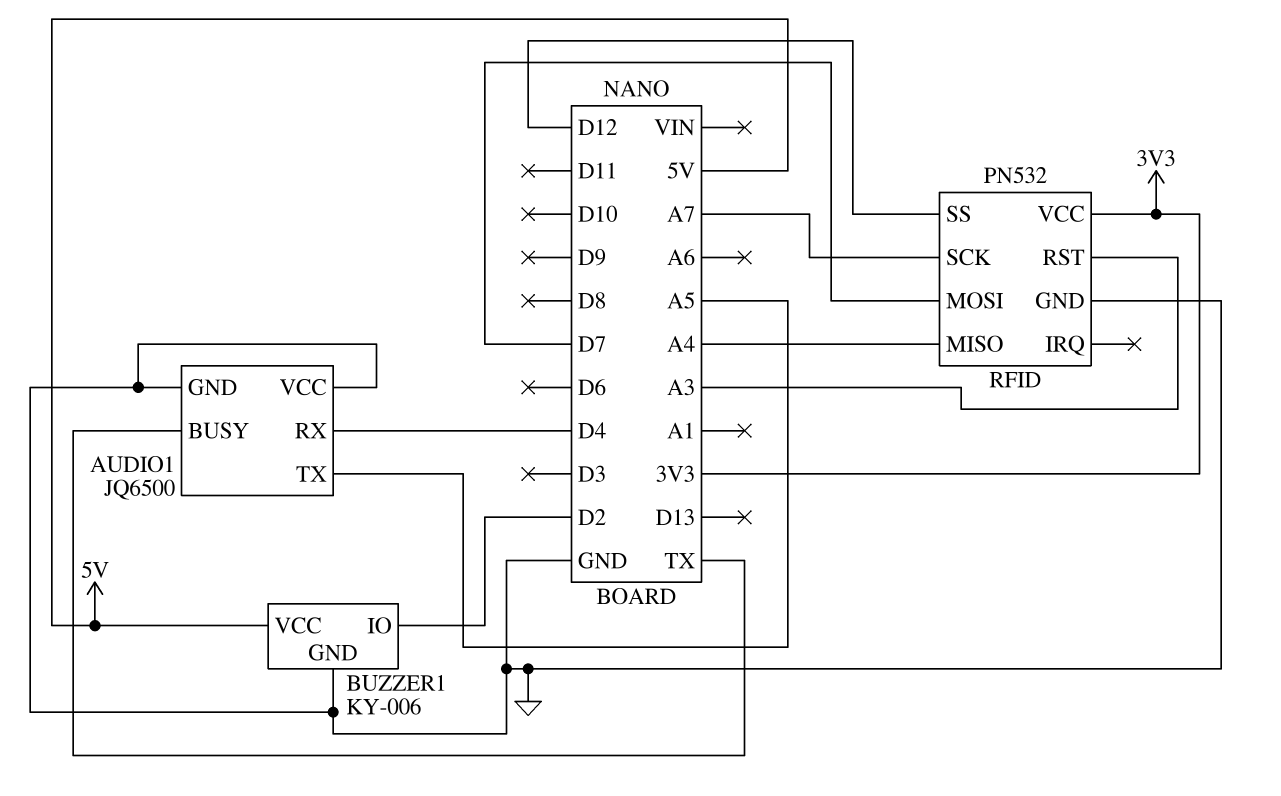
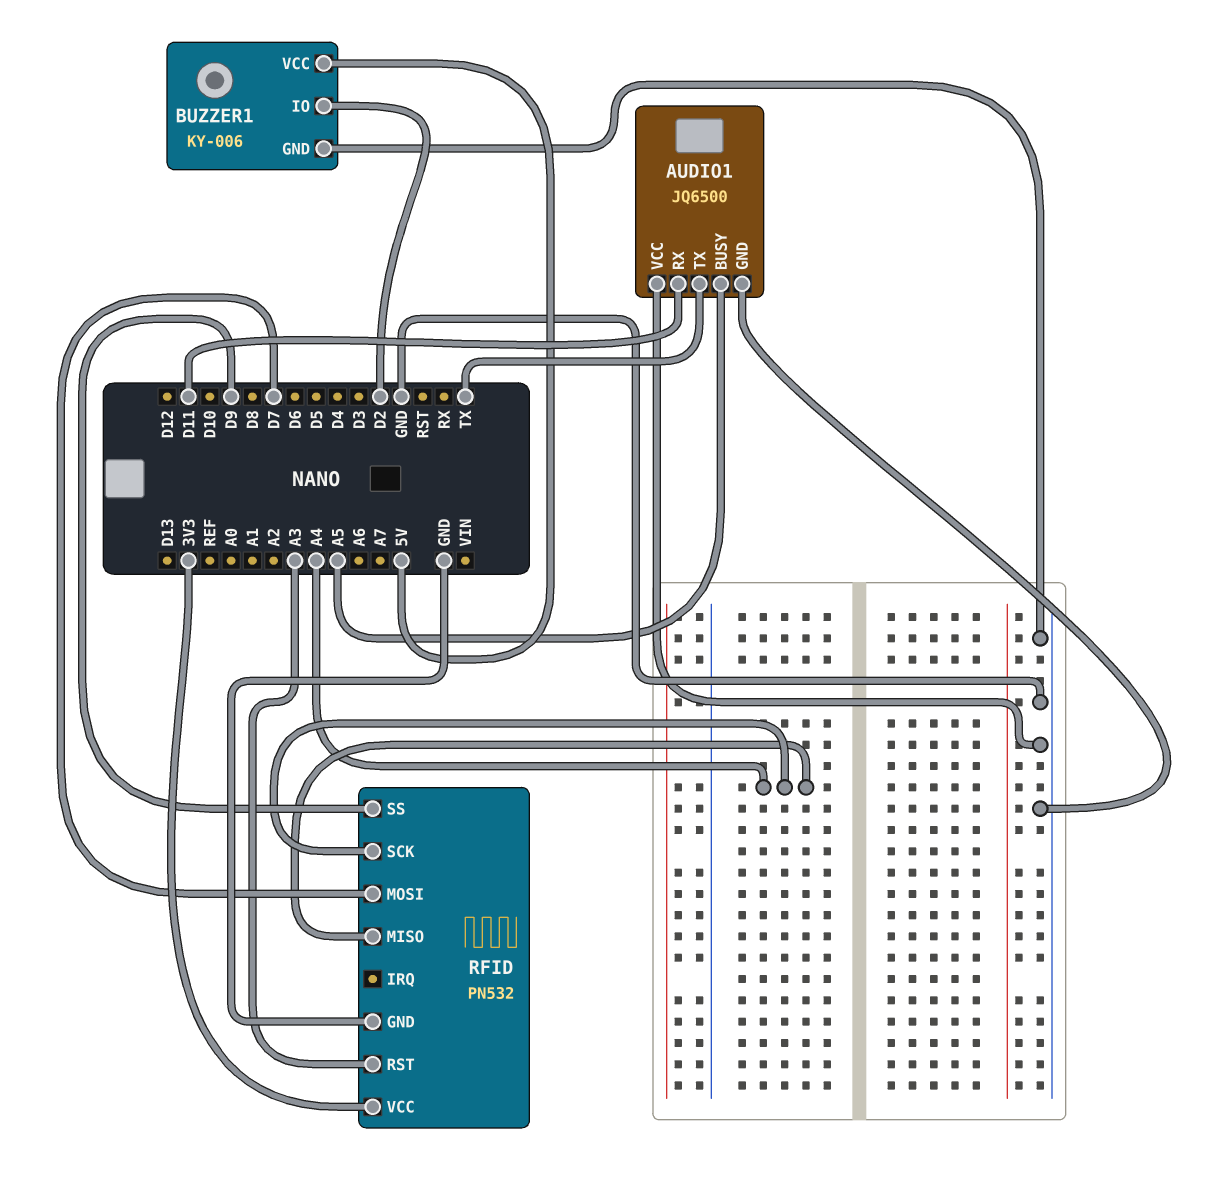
AUDIO1 pin BUSY: TX -> A5
AUDIO1 pin RX: D4 -> D11
AUDIO1 pin TX: A5 -> TX
RFID pin SCK: A7 -> A4
RFID pin SS: D12 -> D9

